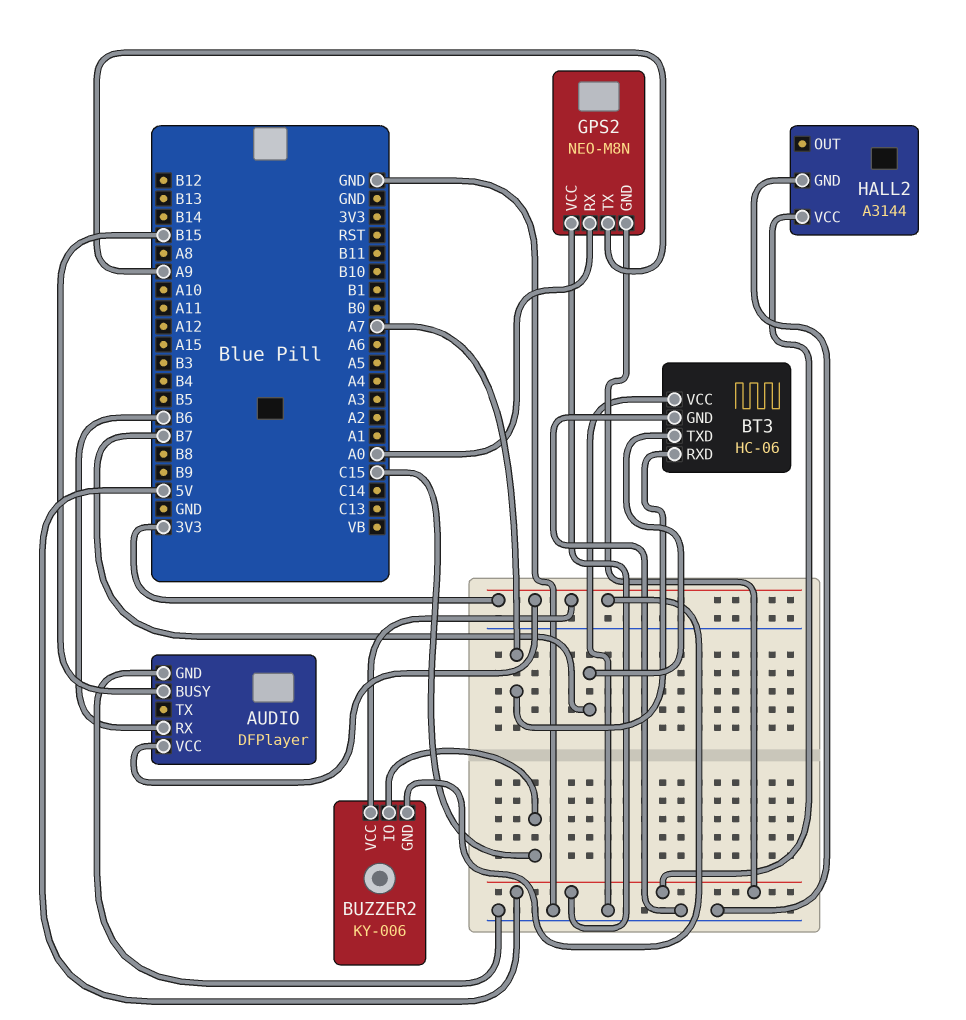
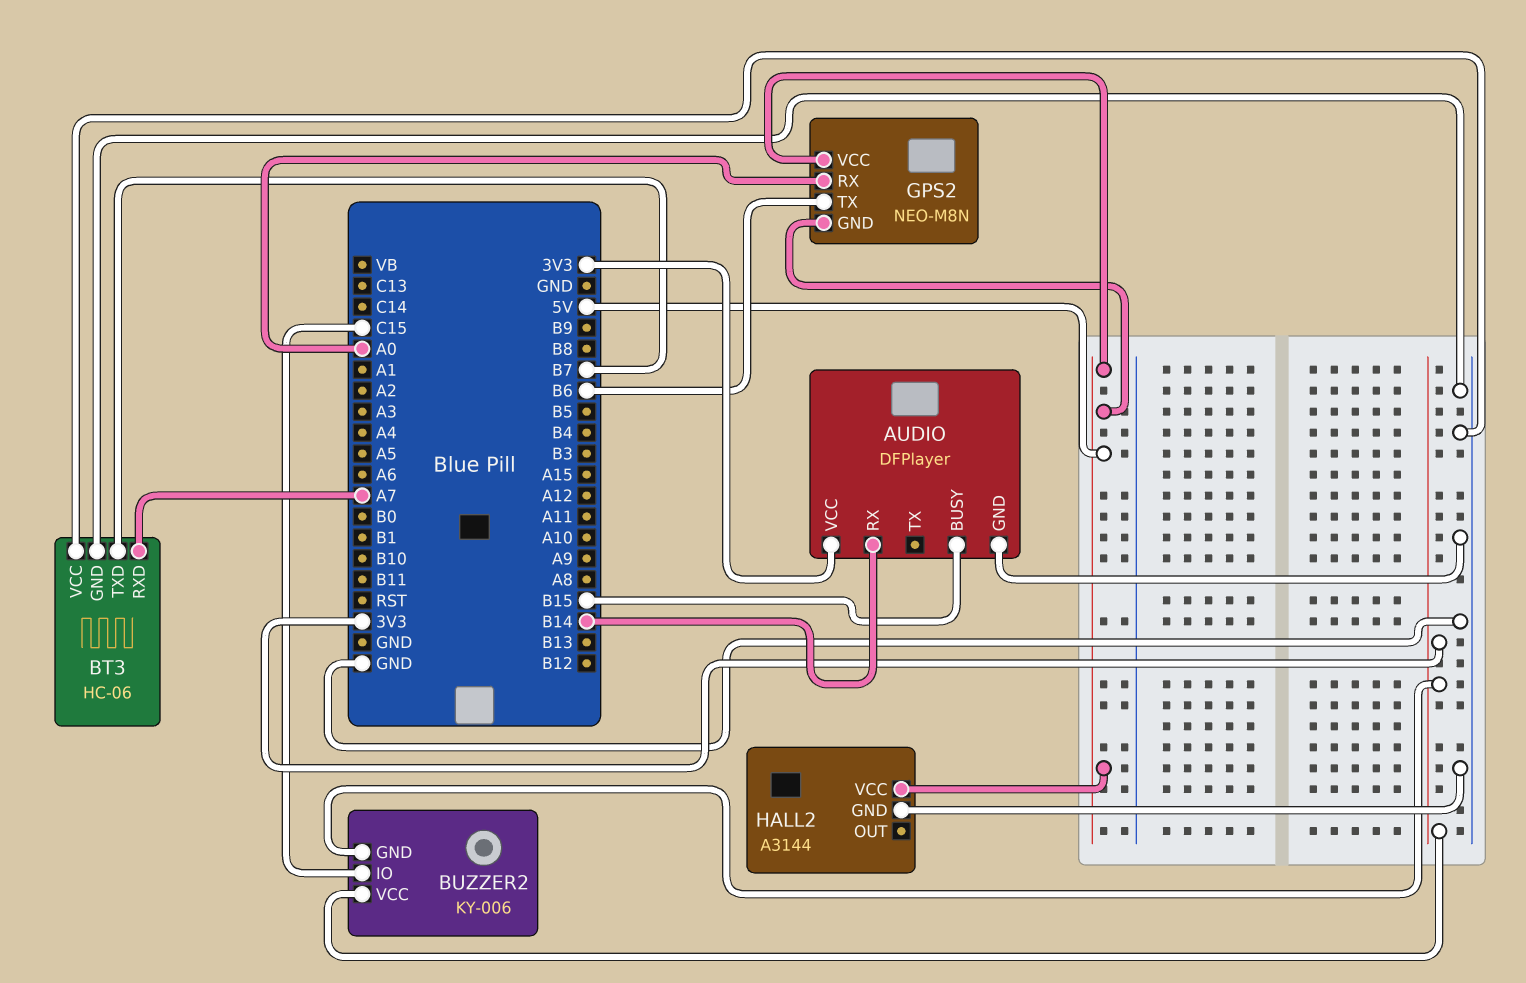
AUDIO pin RX: B6 -> B14
GPS2 pin TX: A9 -> B6

